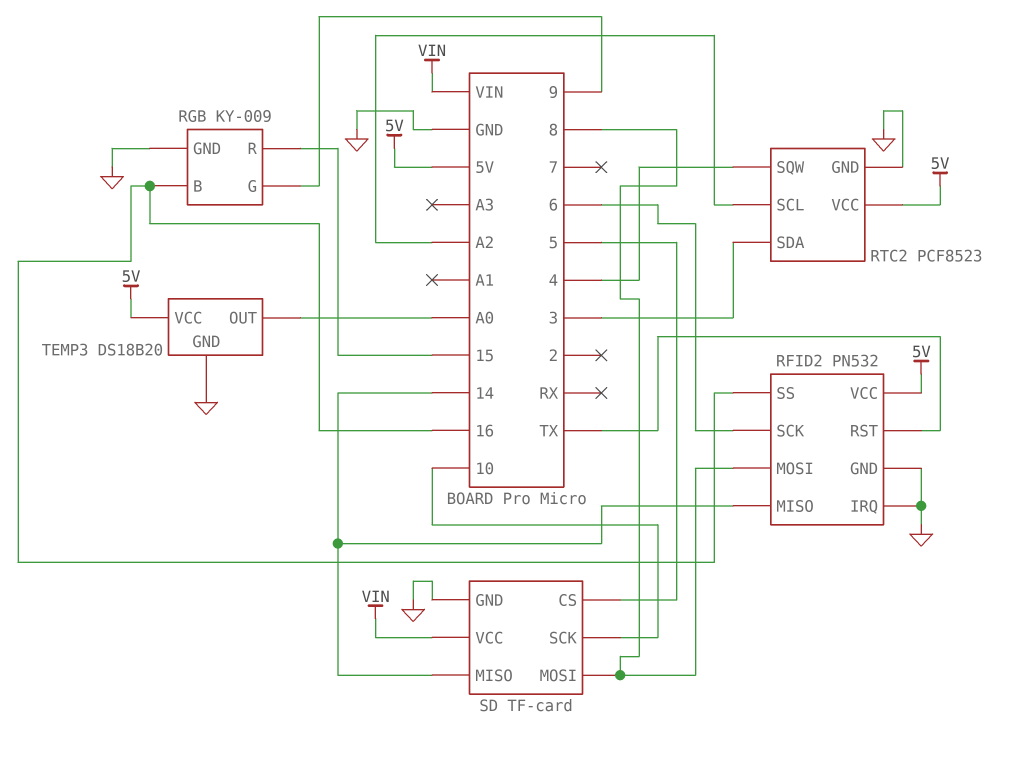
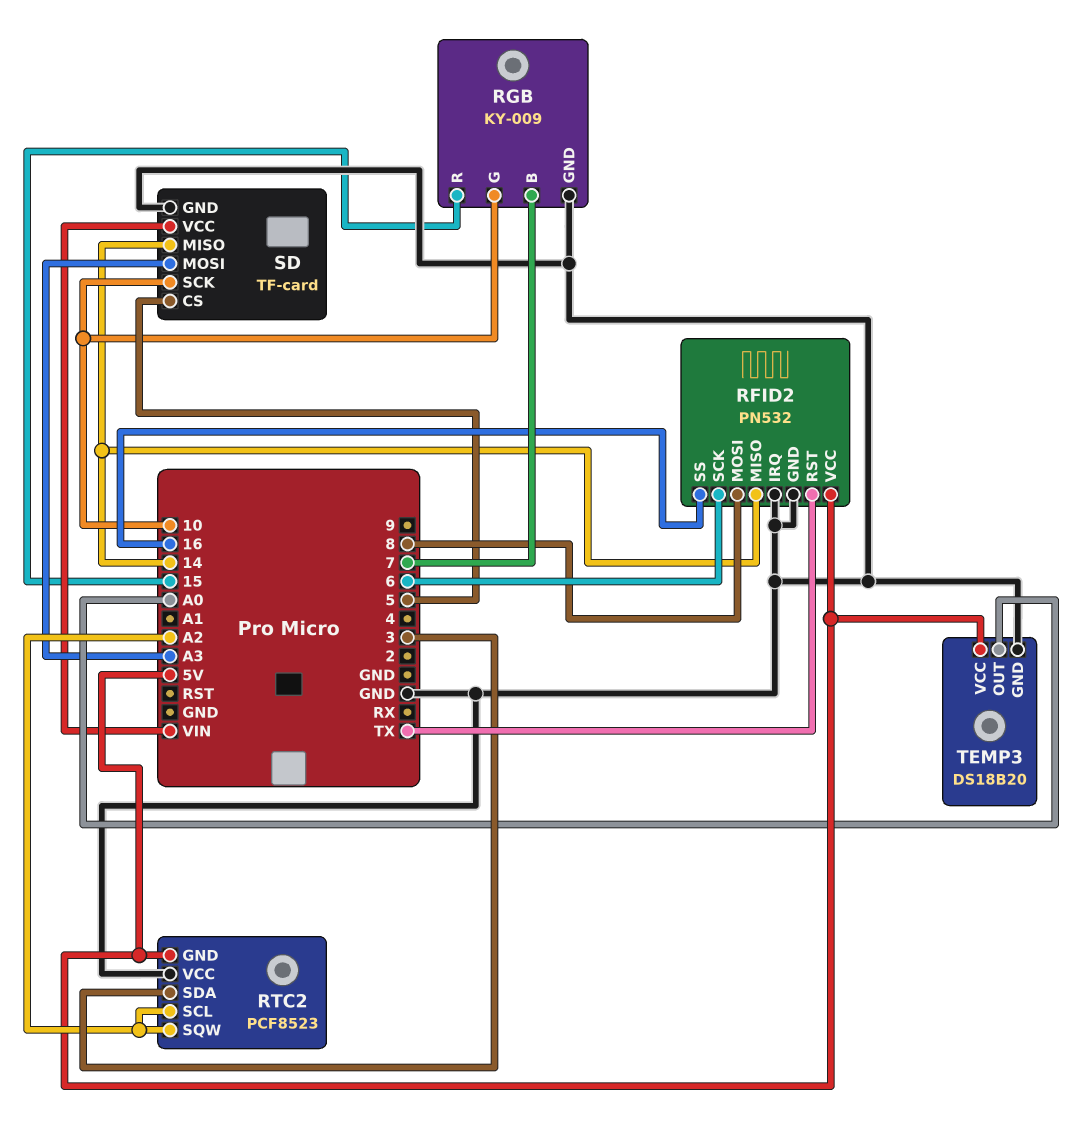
RGB pin B: 16 -> 7
RGB pin G: 9 -> 10
RTC2 pin GND: GND -> 5V
RTC2 pin SQW: 4 -> A2
RTC2 pin VCC: 5V -> GND
SD pin MOSI: 8 -> A3

